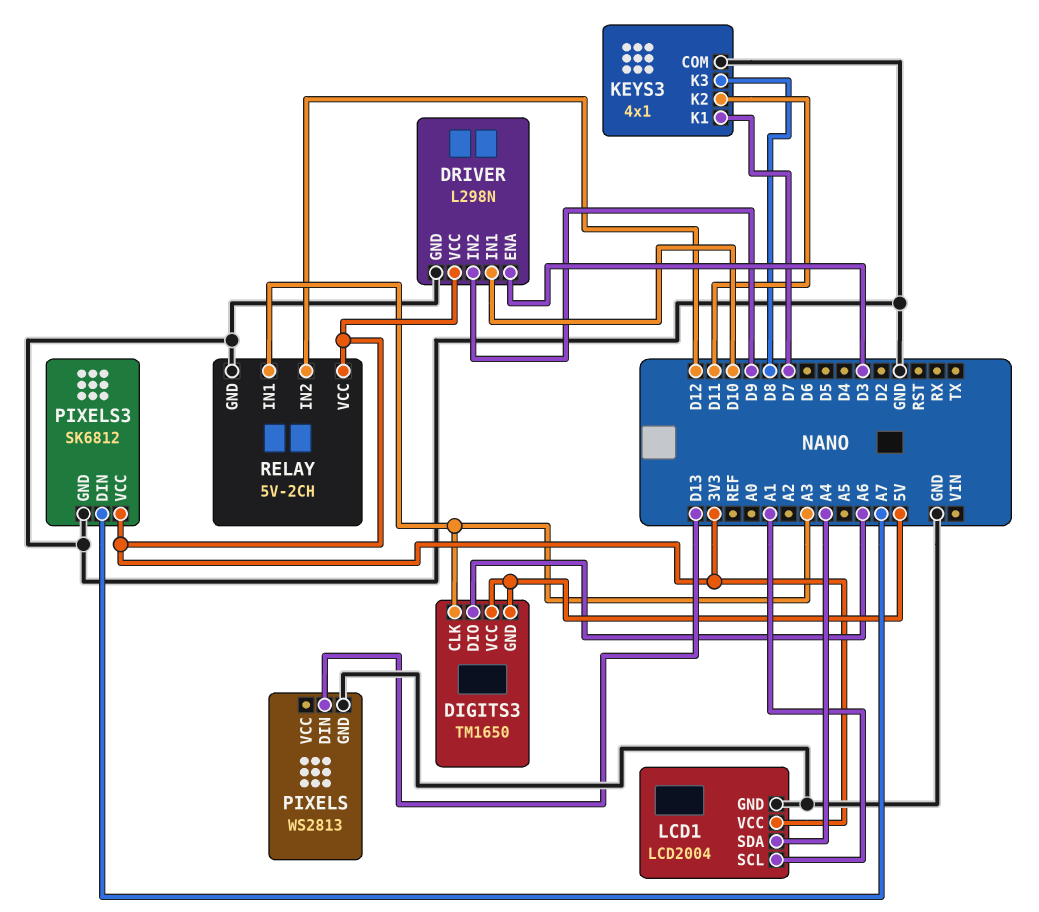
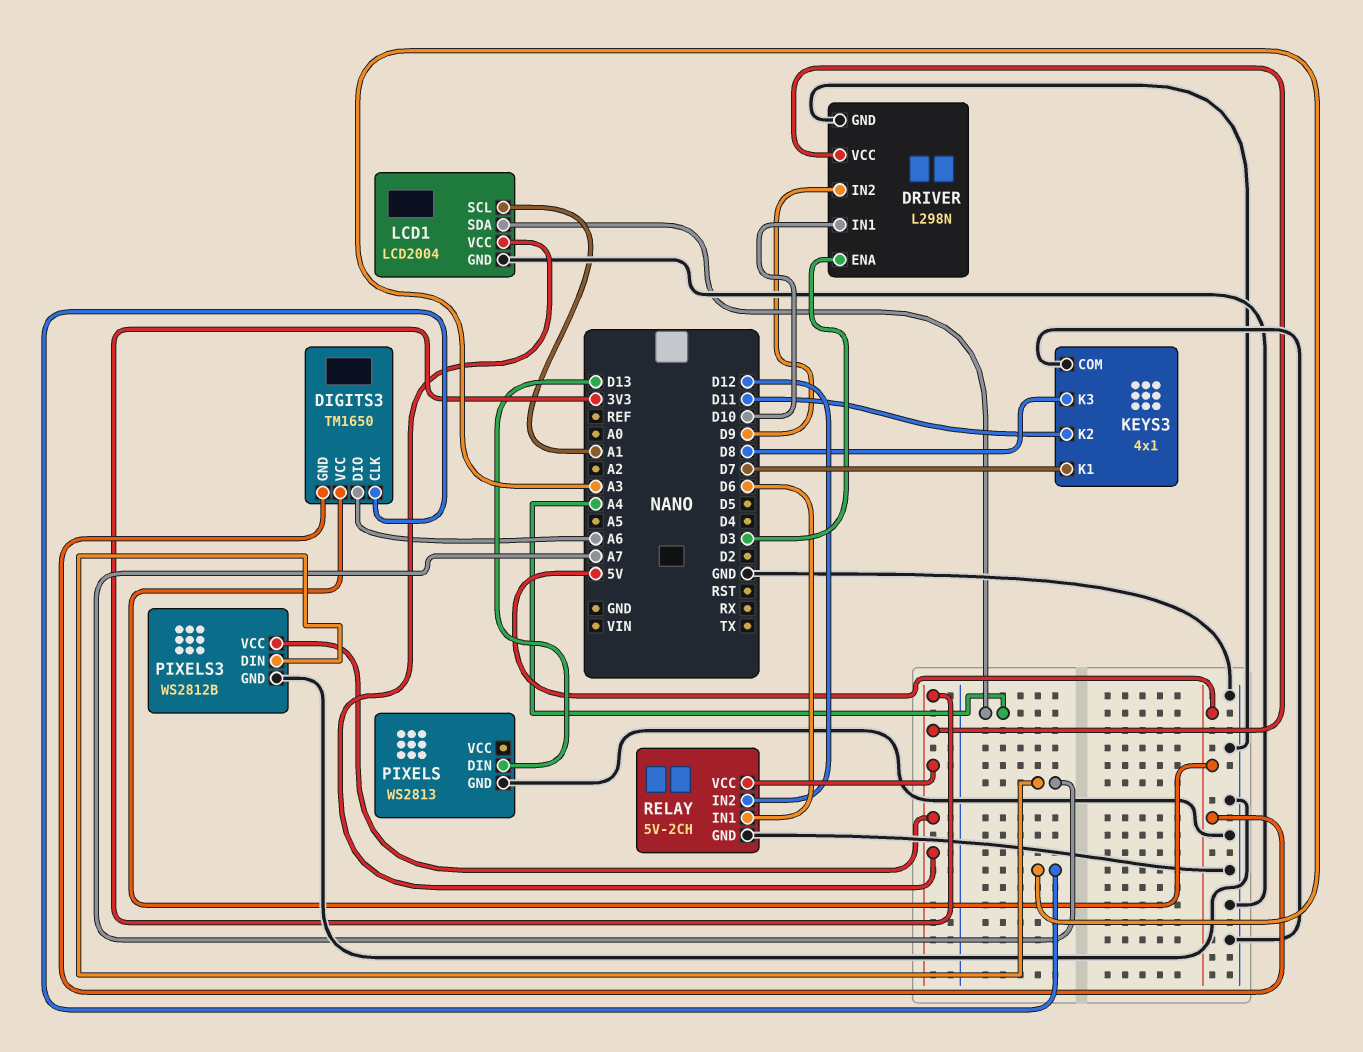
PIXELS3: SK6812 -> WS2812B
RELAY pin IN1: A3 -> D6

